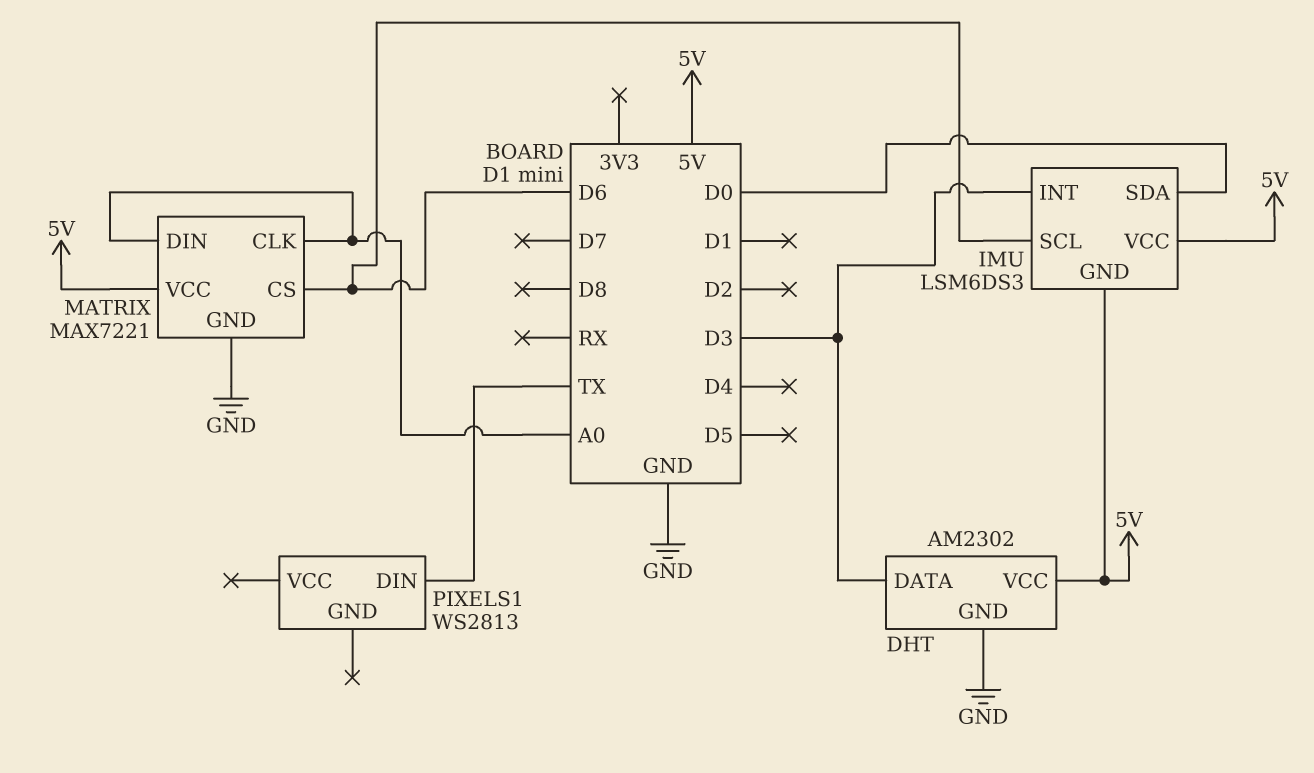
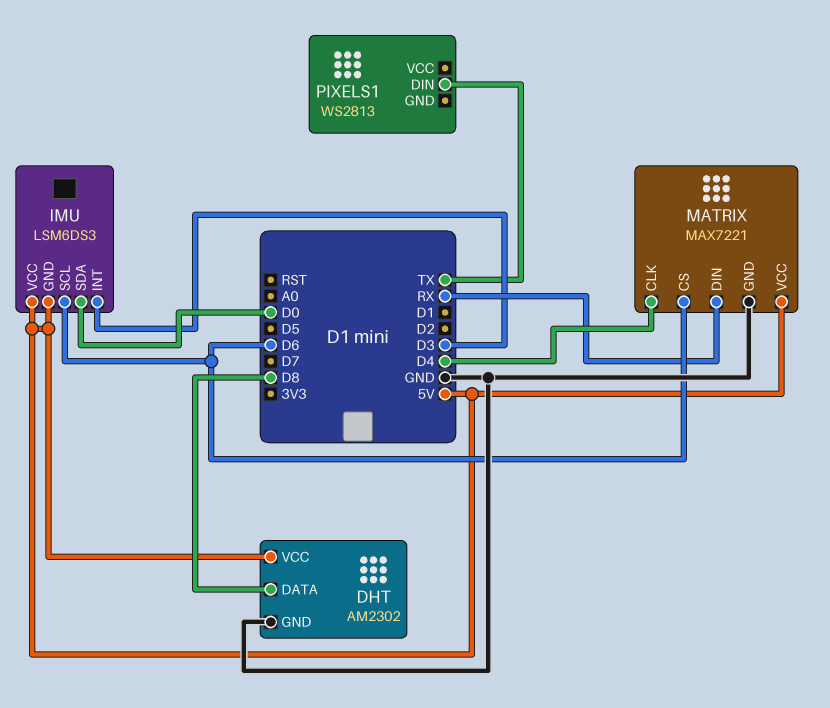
DHT pin DATA: D3 -> D8
MATRIX pin CLK: A0 -> D4
MATRIX pin DIN: A0 -> RX

